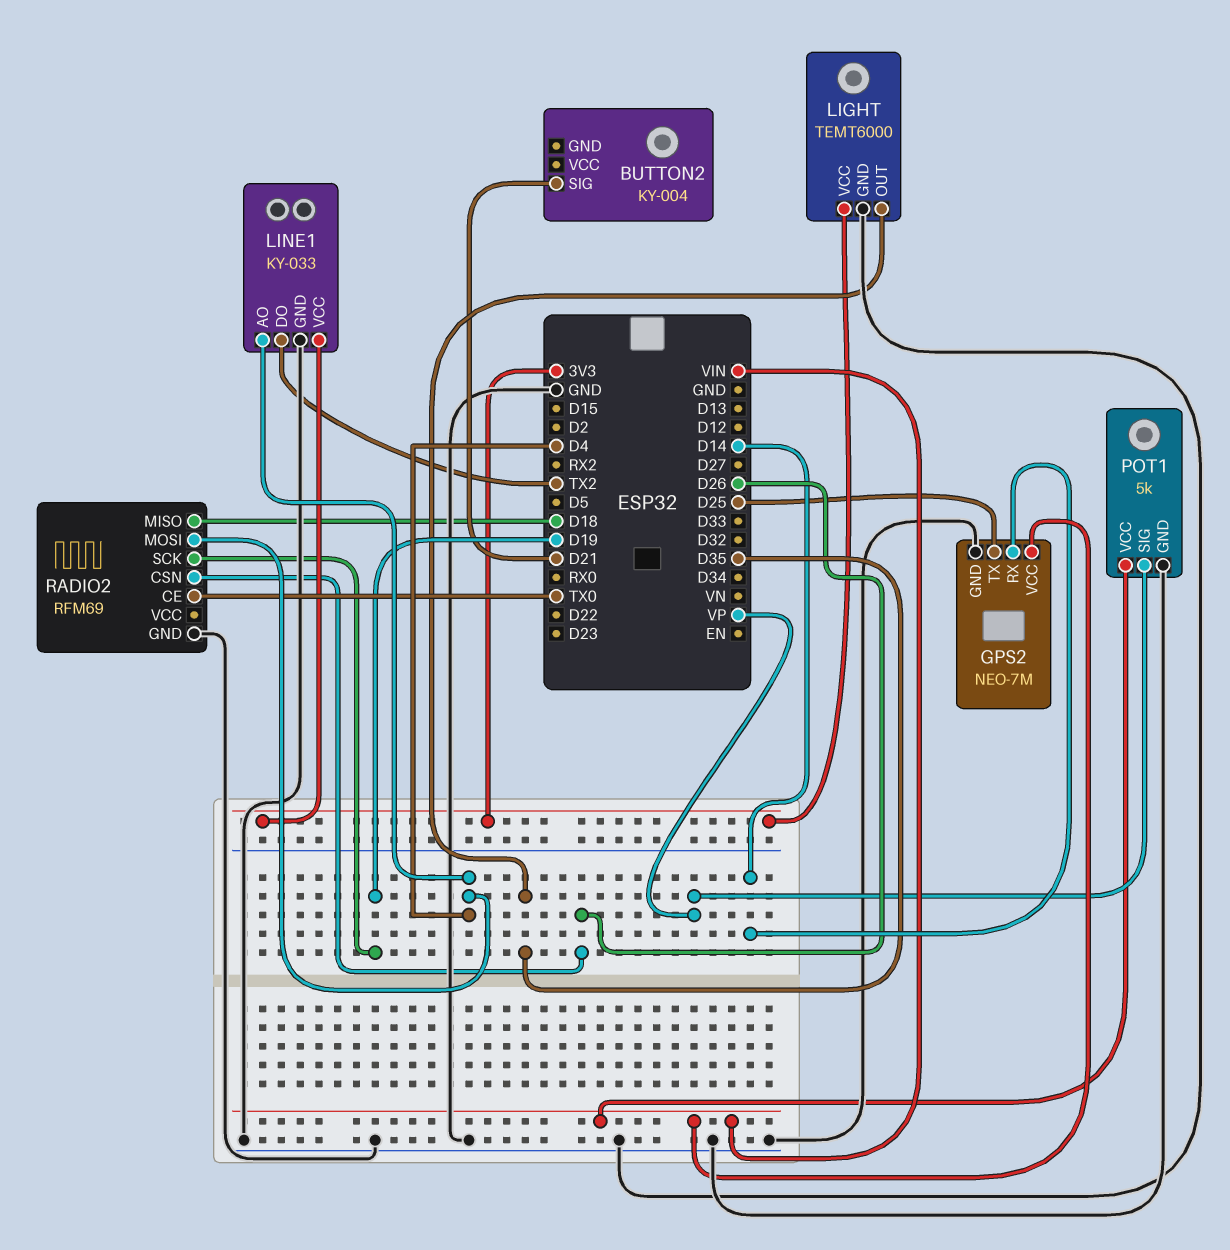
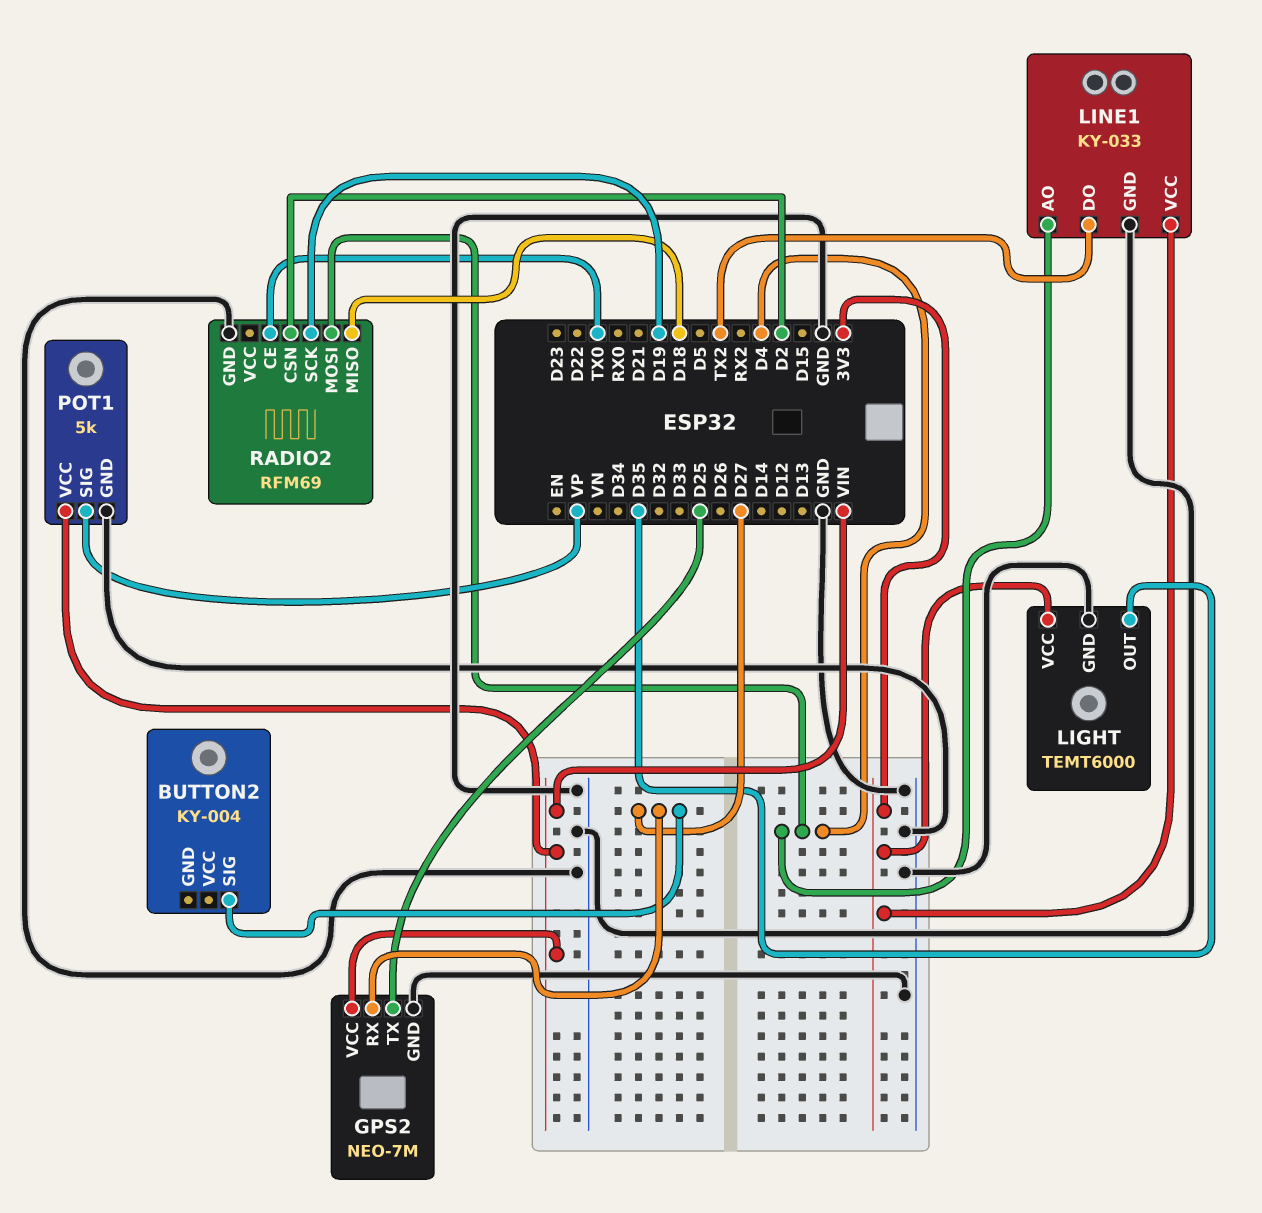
BUTTON2 pin SIG: D21 -> D27
GPS2 pin RX: D14 -> D27
RADIO2 pin CSN: D26 -> D2

